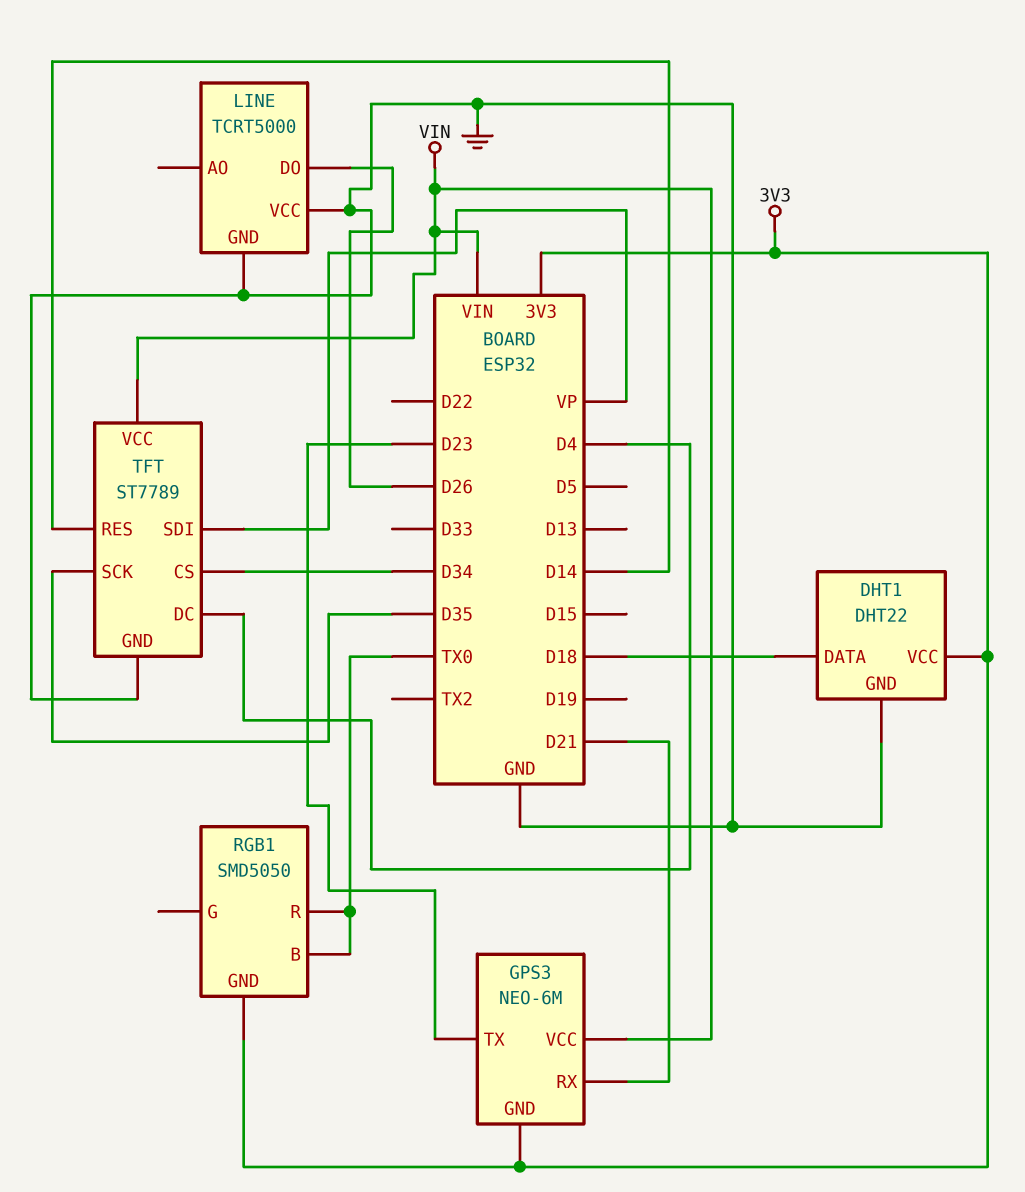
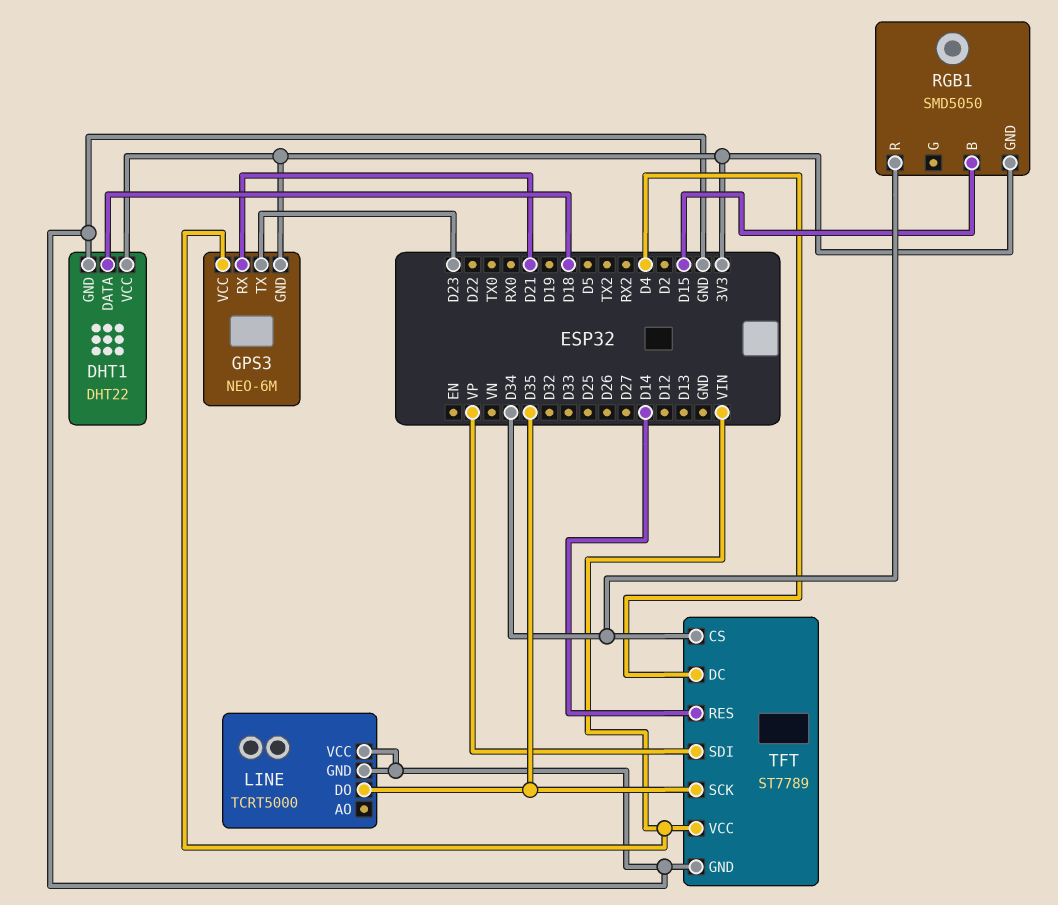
LINE pin DO: D26 -> D35
RGB1 pin B: TX0 -> D15
RGB1 pin R: TX0 -> D34

